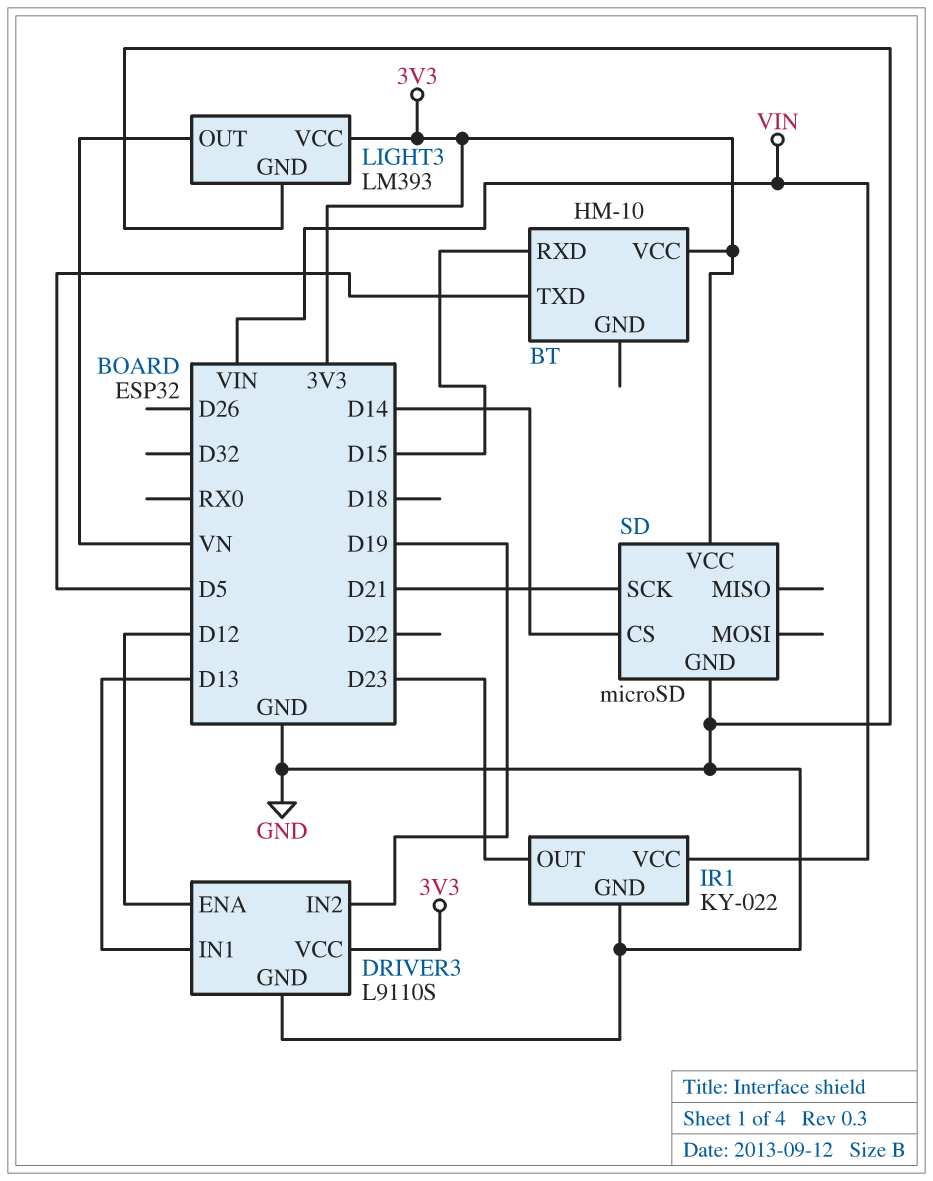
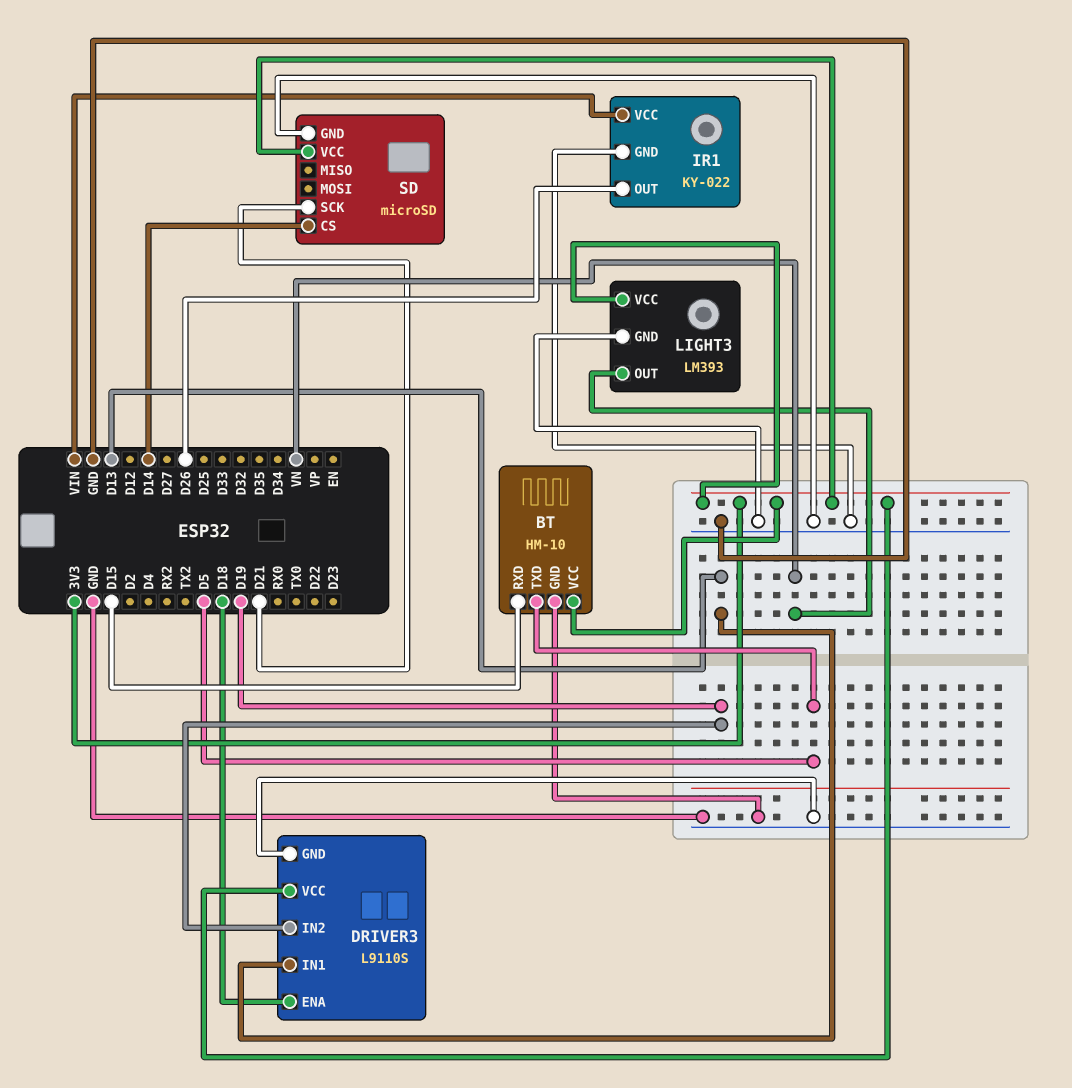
BT pin GND: none -> GND
DRIVER3 pin ENA: D12 -> D18
IR1 pin OUT: D23 -> D26

